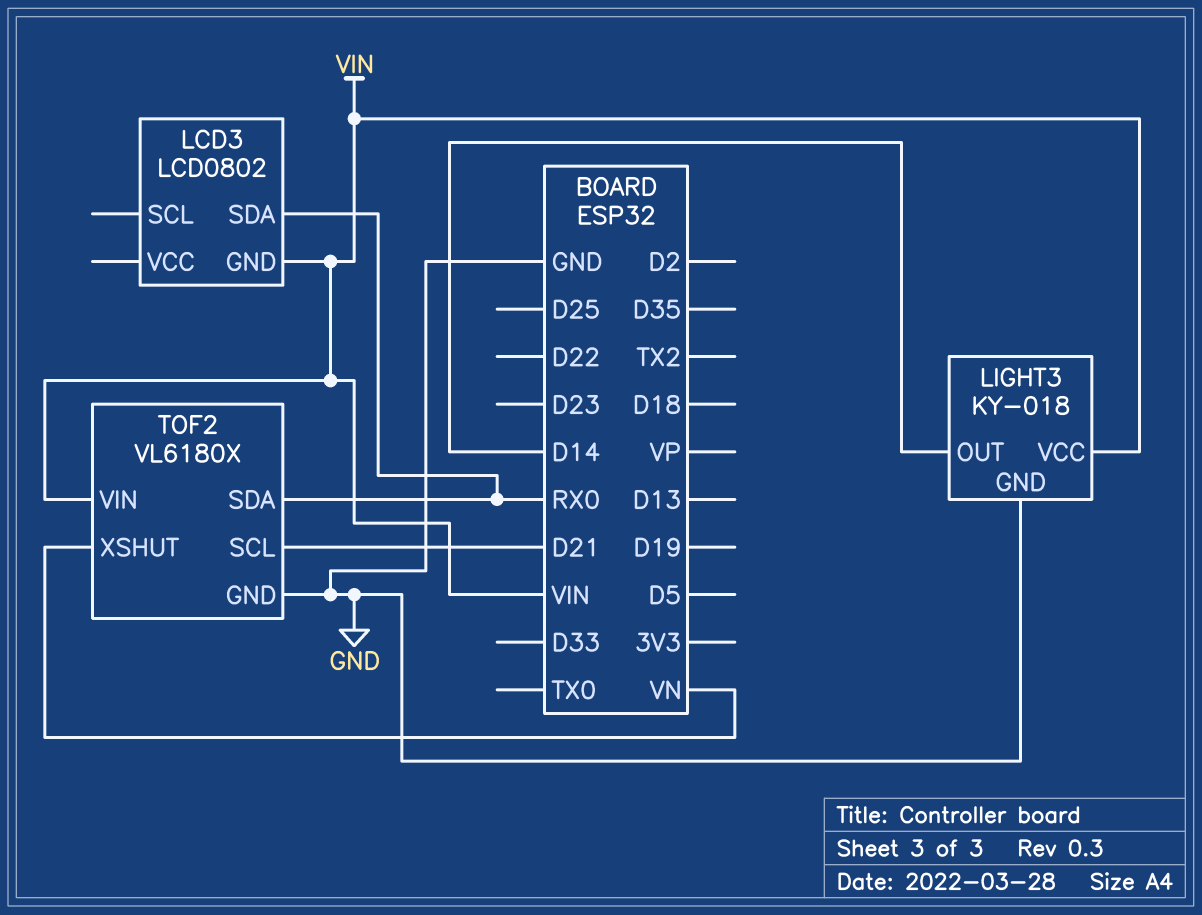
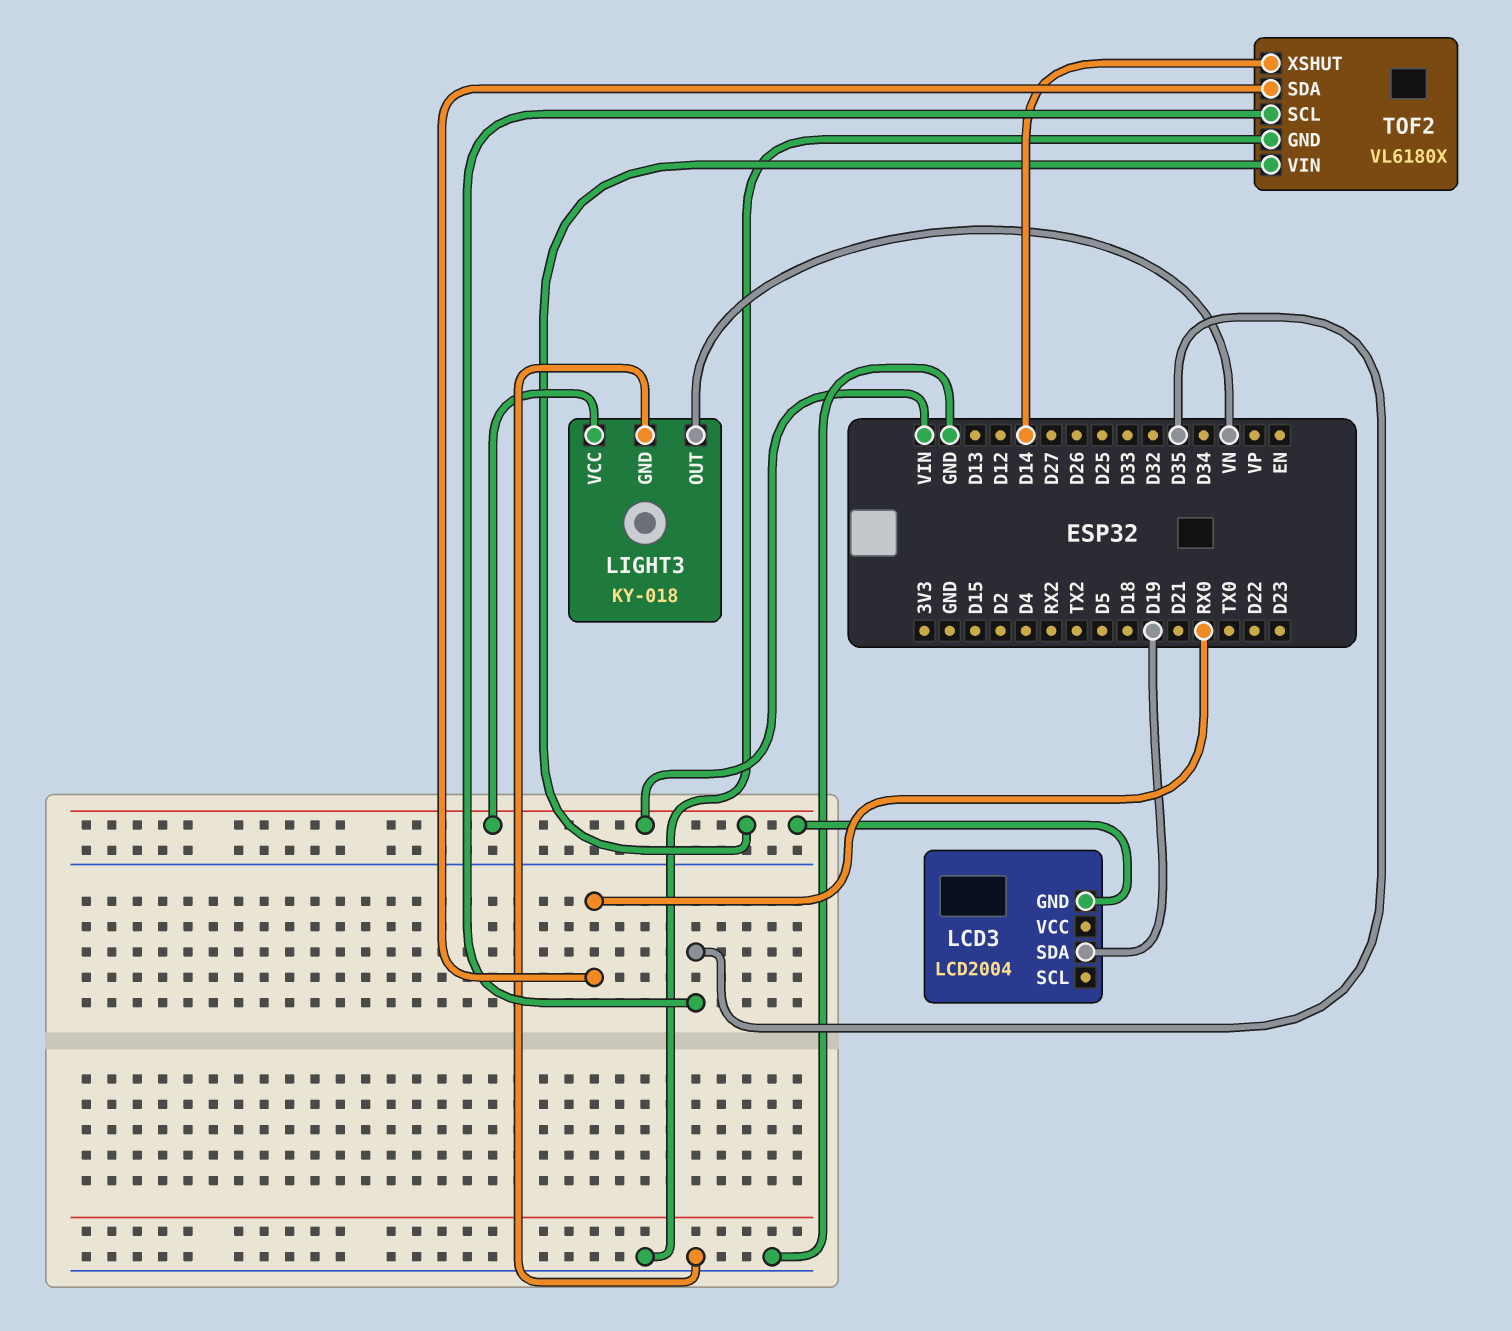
LCD3: LCD0802 -> LCD2004
LCD3 pin SDA: RX0 -> D19
LIGHT3 pin OUT: D14 -> VN
TOF2 pin SCL: D21 -> D35
TOF2 pin XSHUT: VN -> D14

